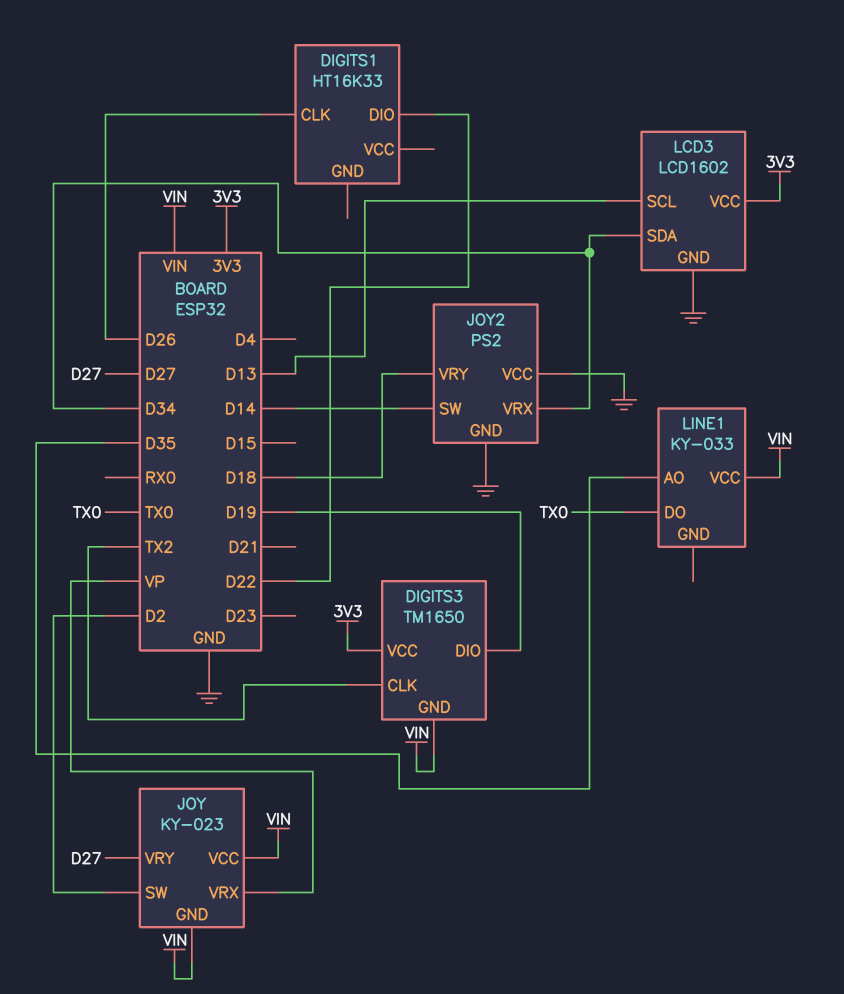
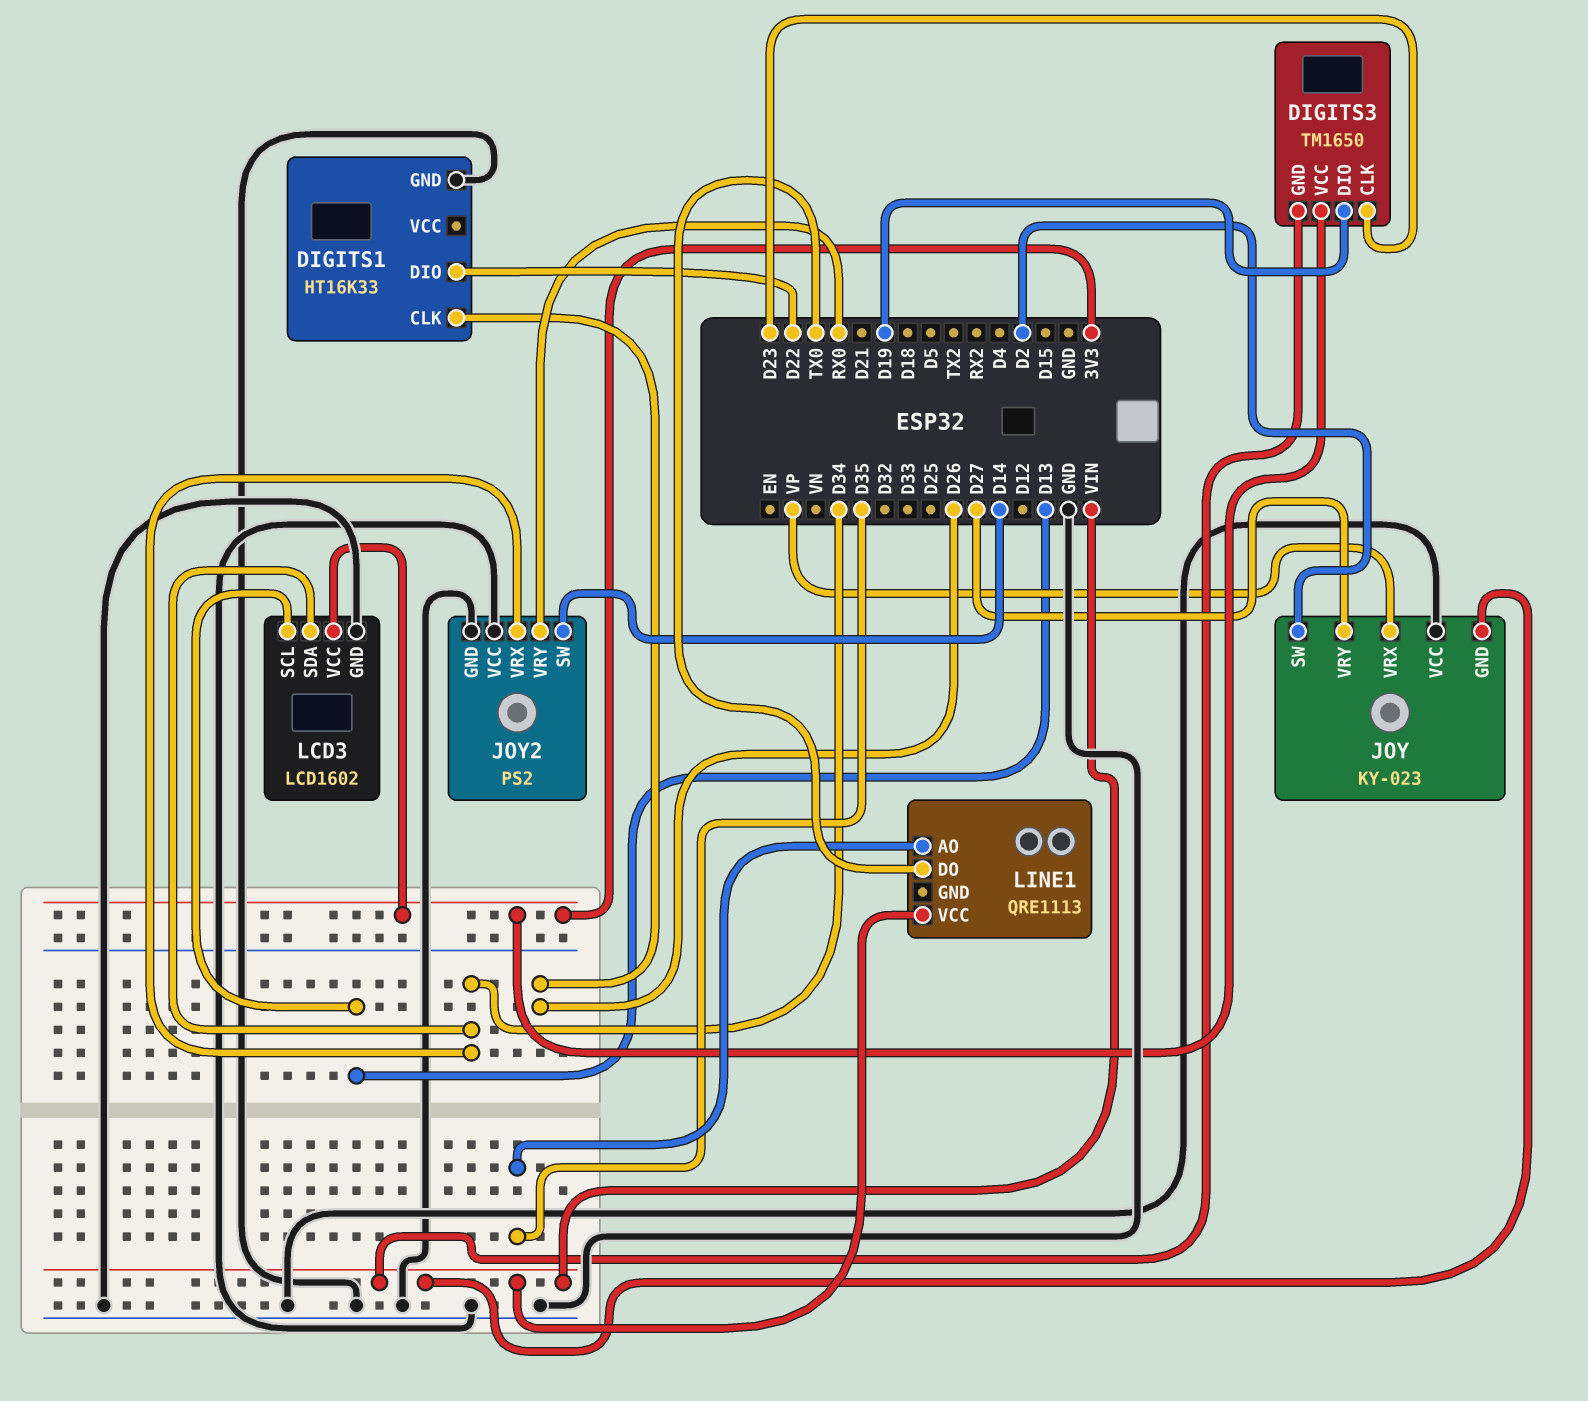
DIGITS1 pin GND: none -> GND
DIGITS3 pin CLK: TX2 -> D23
JOY pin VCC: VIN -> GND
JOY2 pin VRY: D18 -> RX0
LINE1: KY-033 -> QRE1113

